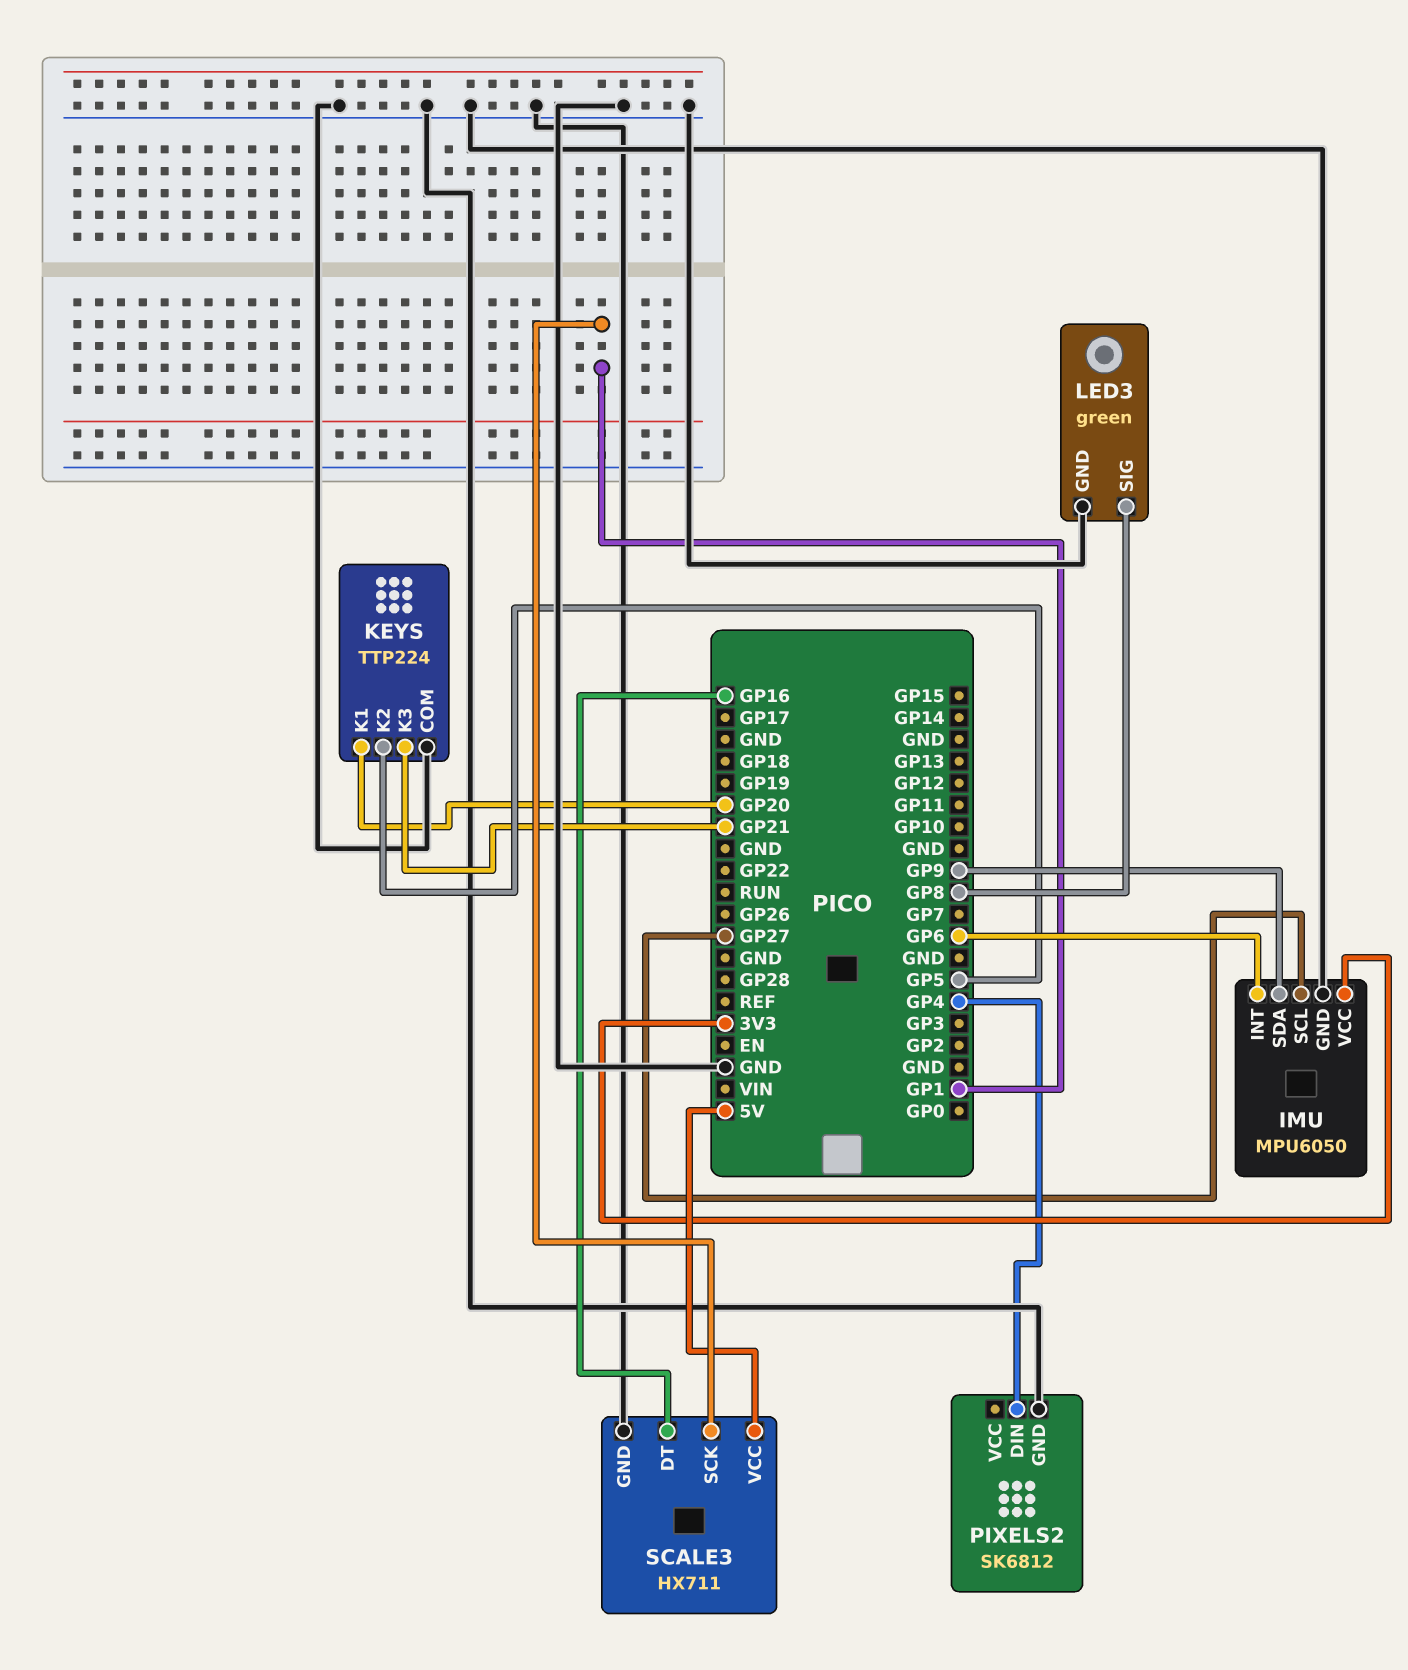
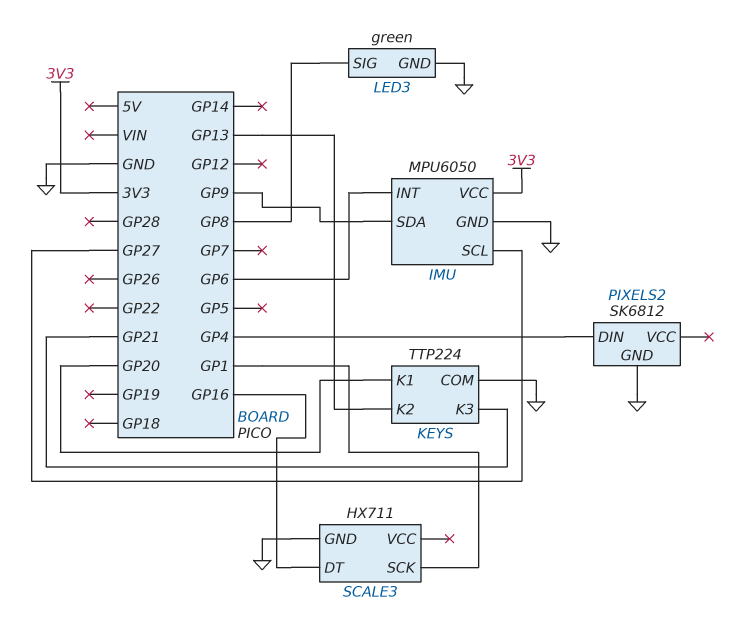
KEYS pin K2: GP5 -> GP13
SCALE3 pin VCC: 5V -> none

